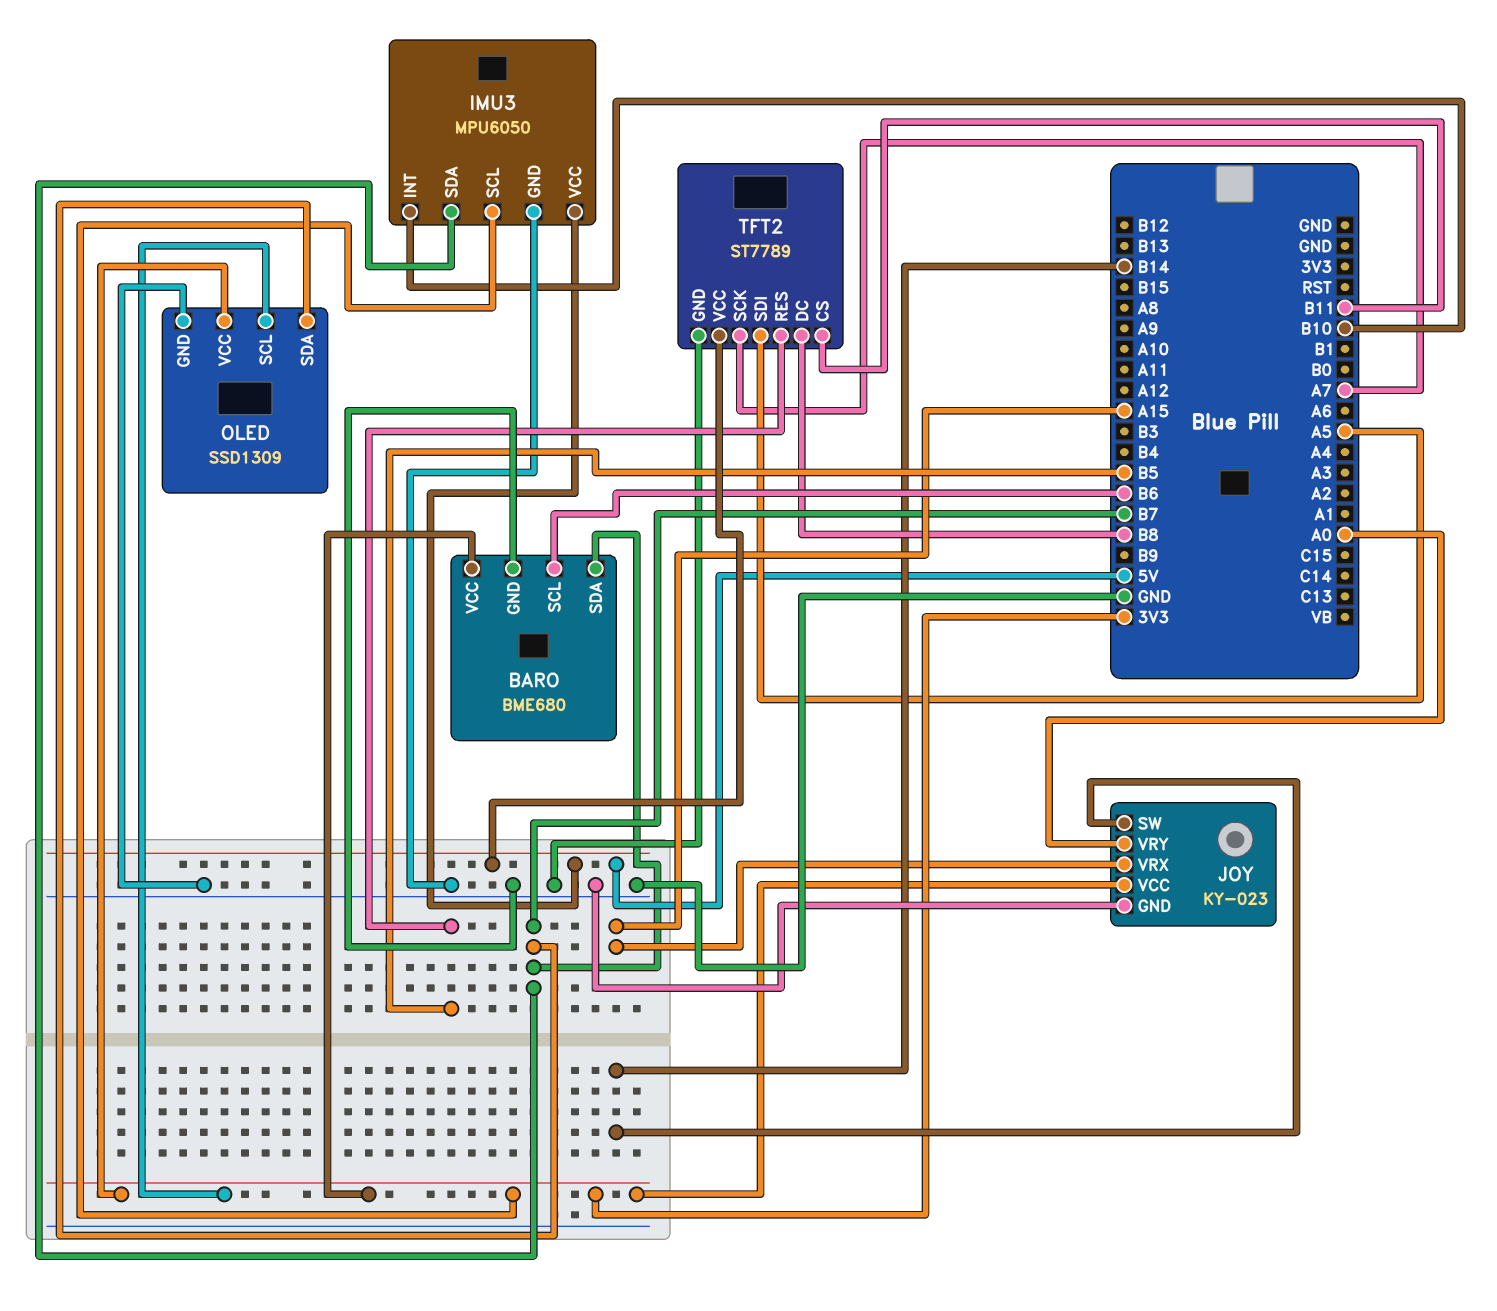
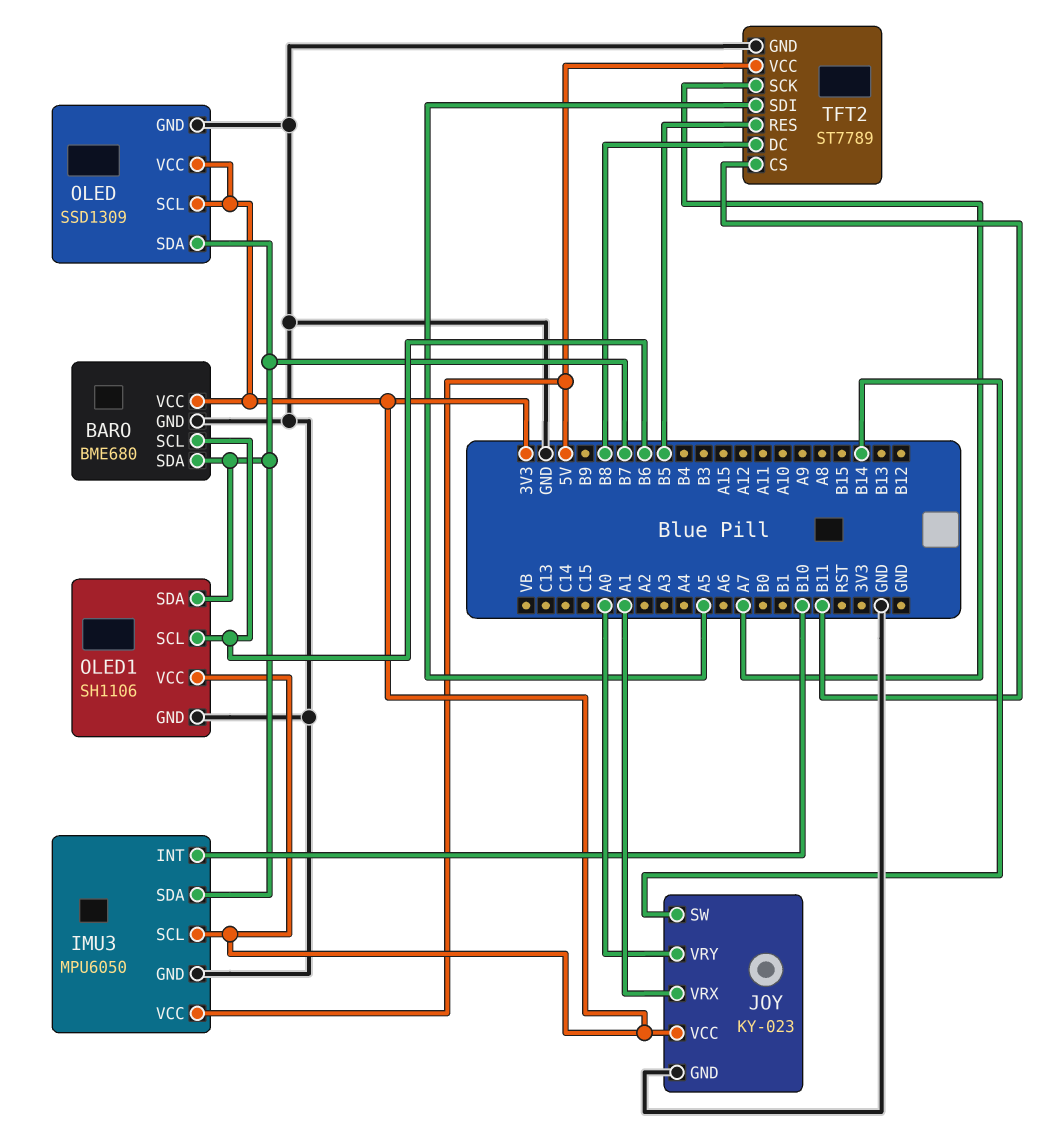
JOY pin VRX: A15 -> A1
OLED1: none -> SH1106
OLED1 pin GND: none -> GND
OLED1 pin SCL: none -> B6
OLED1 pin SDA: none -> B7
OLED1 pin VCC: none -> 3V3

